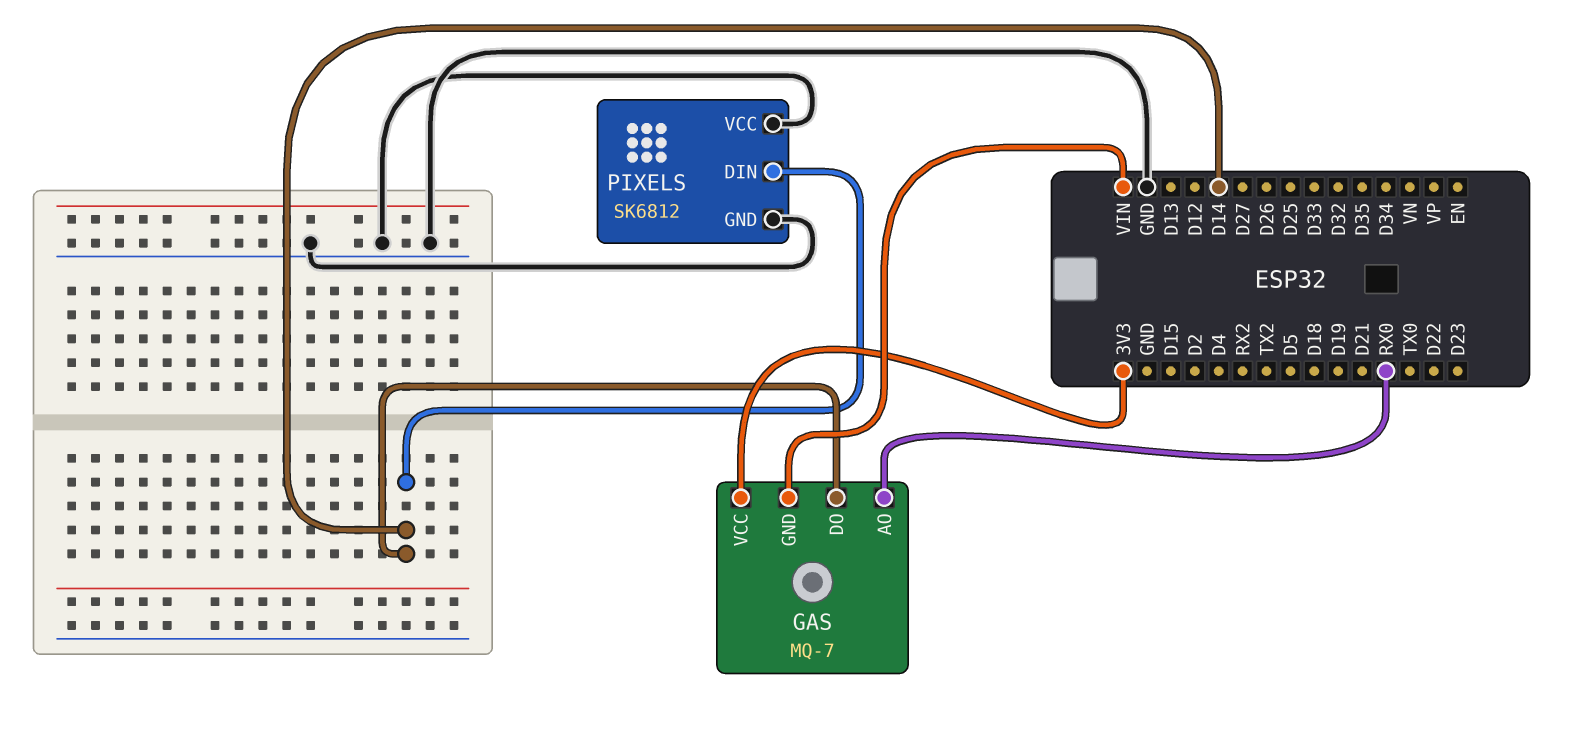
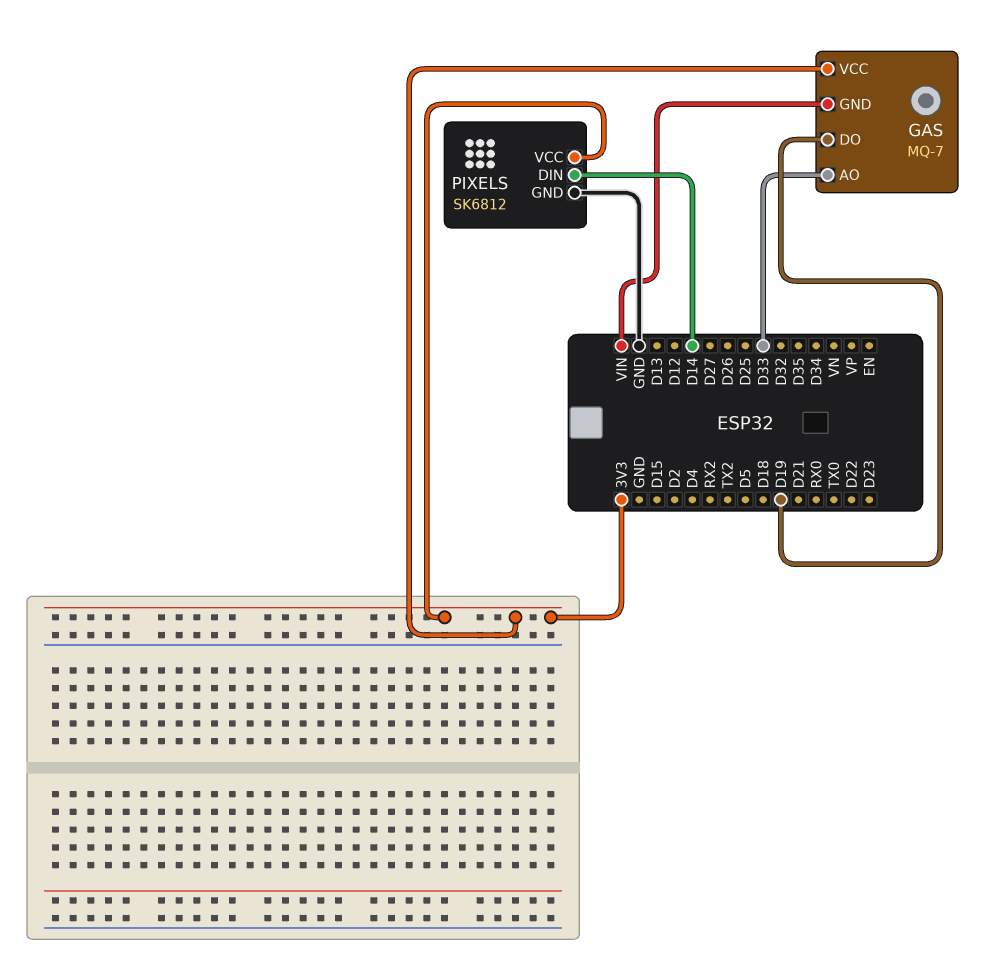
GAS pin AO: RX0 -> D33
GAS pin DO: D14 -> D19
PIXELS pin VCC: GND -> 3V3

